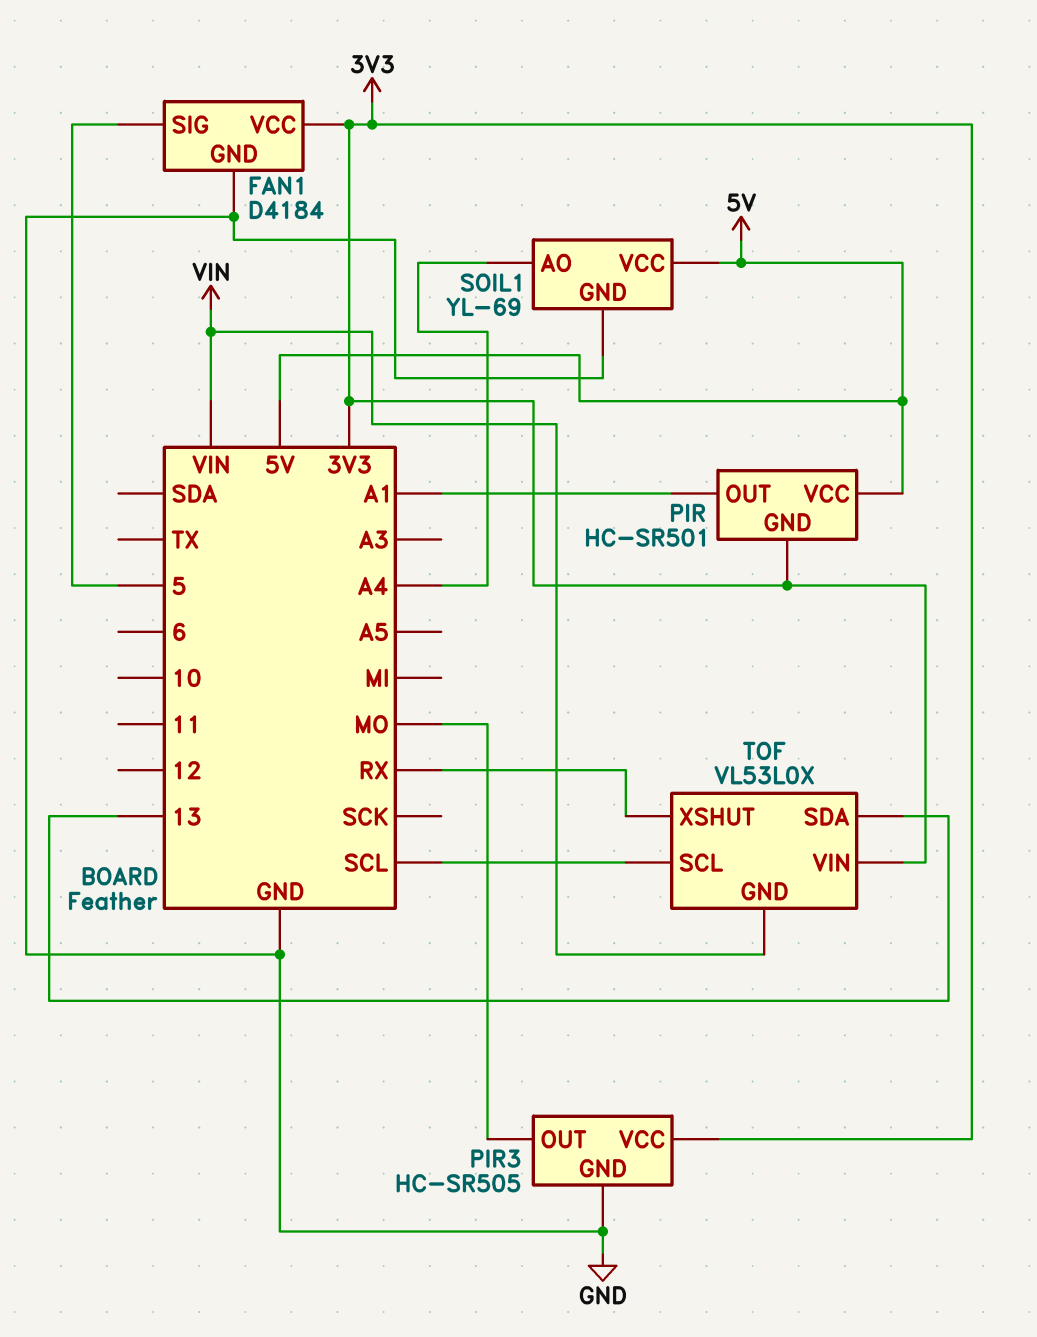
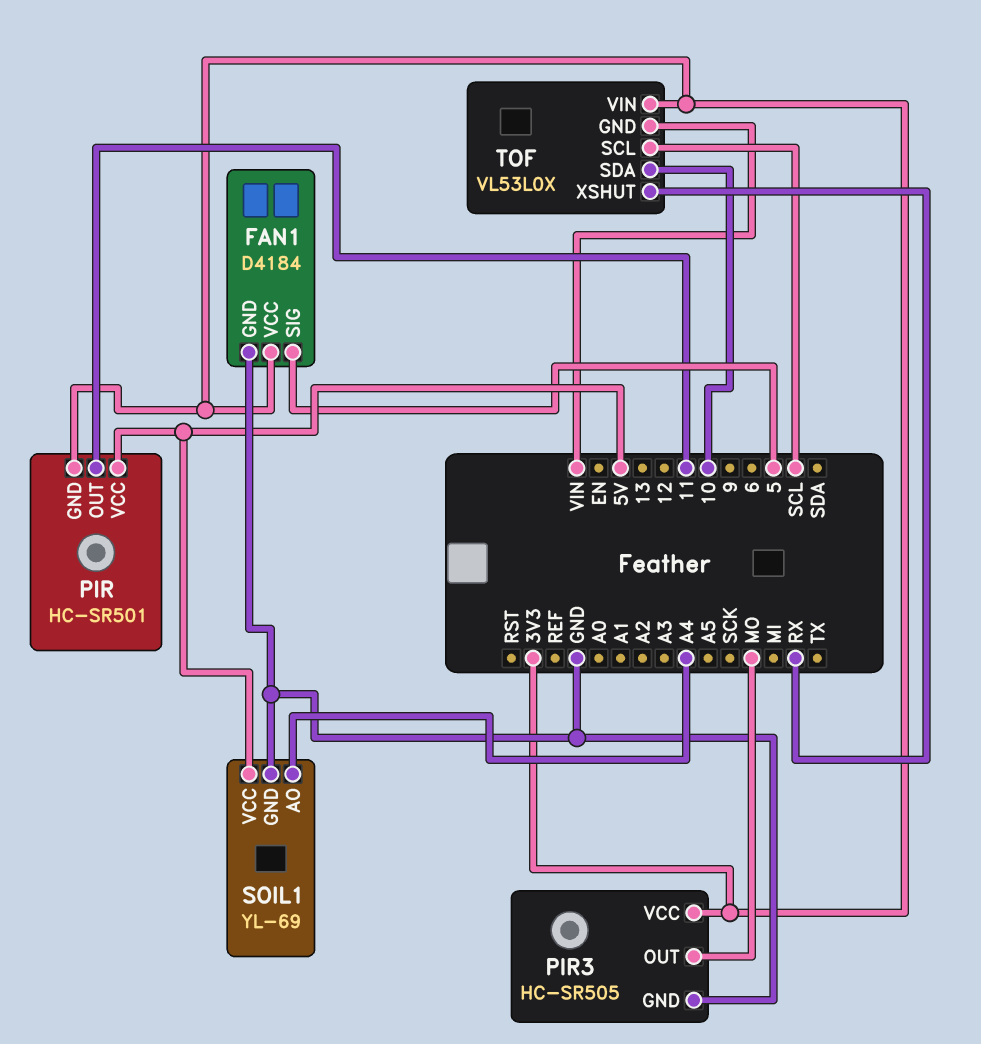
PIR pin OUT: A1 -> 11
TOF pin SDA: 13 -> 10

